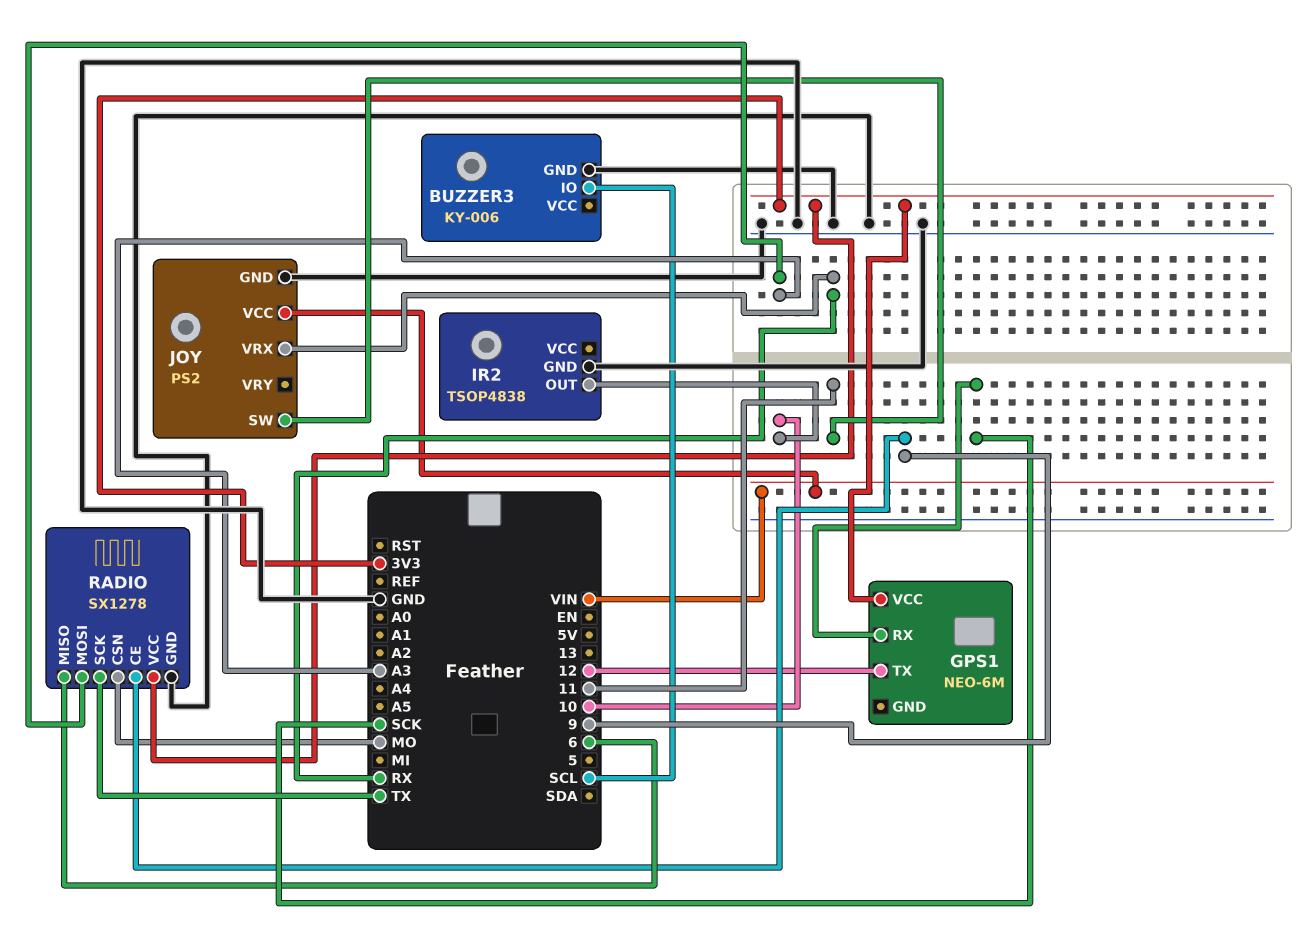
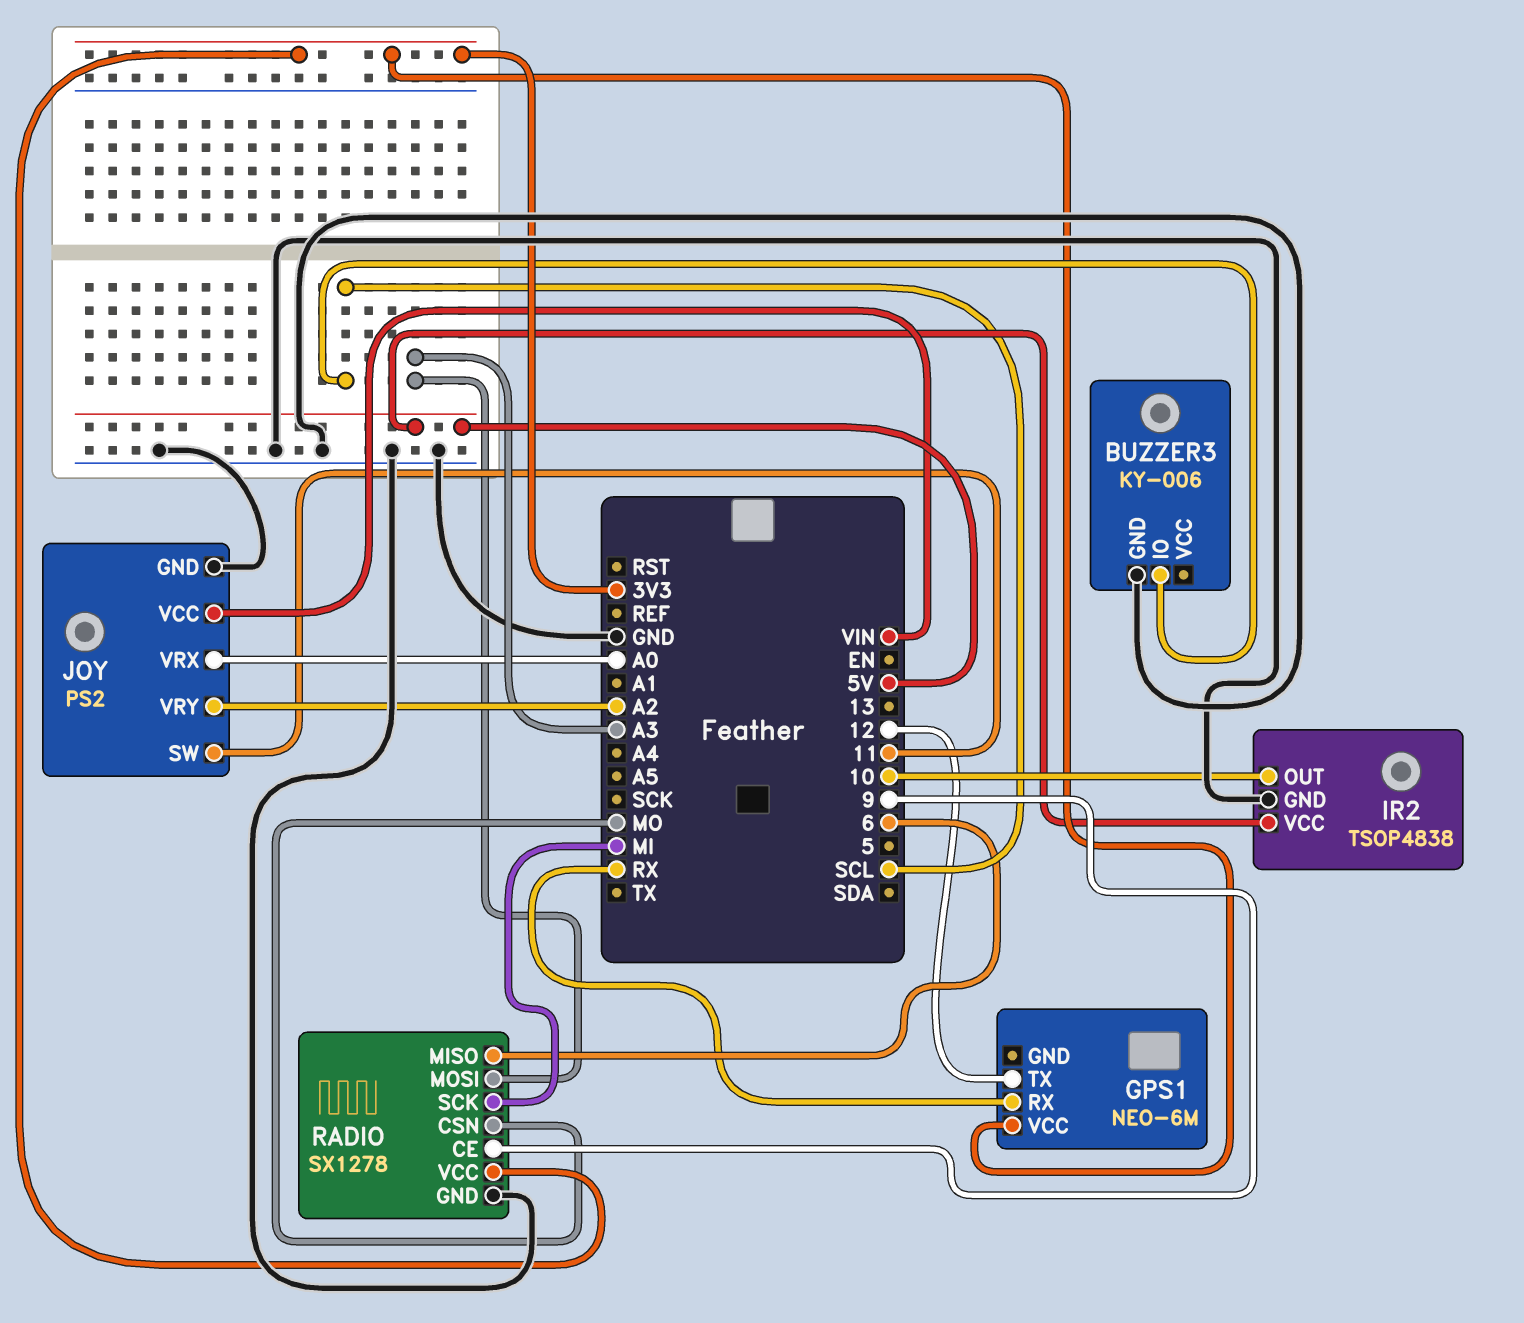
GPS1 pin RX: SCK -> RX
IR2 pin VCC: none -> 5V
JOY pin VRX: RX -> A0
JOY pin VRY: none -> A2
RADIO pin SCK: TX -> MI

